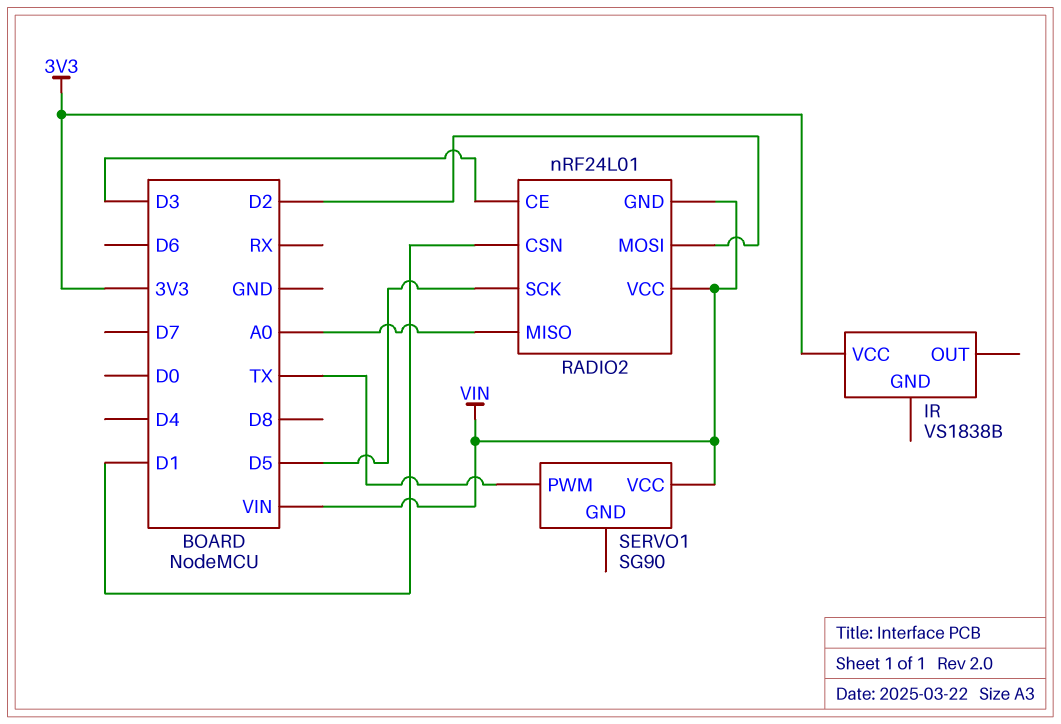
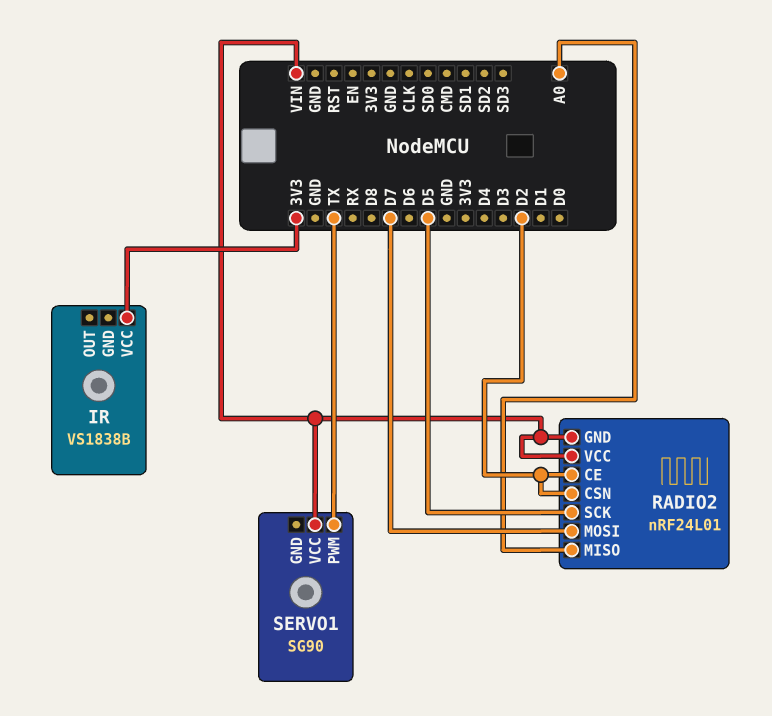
RADIO2 pin CE: D3 -> D2
RADIO2 pin CSN: D1 -> D2
RADIO2 pin MOSI: D2 -> D7

